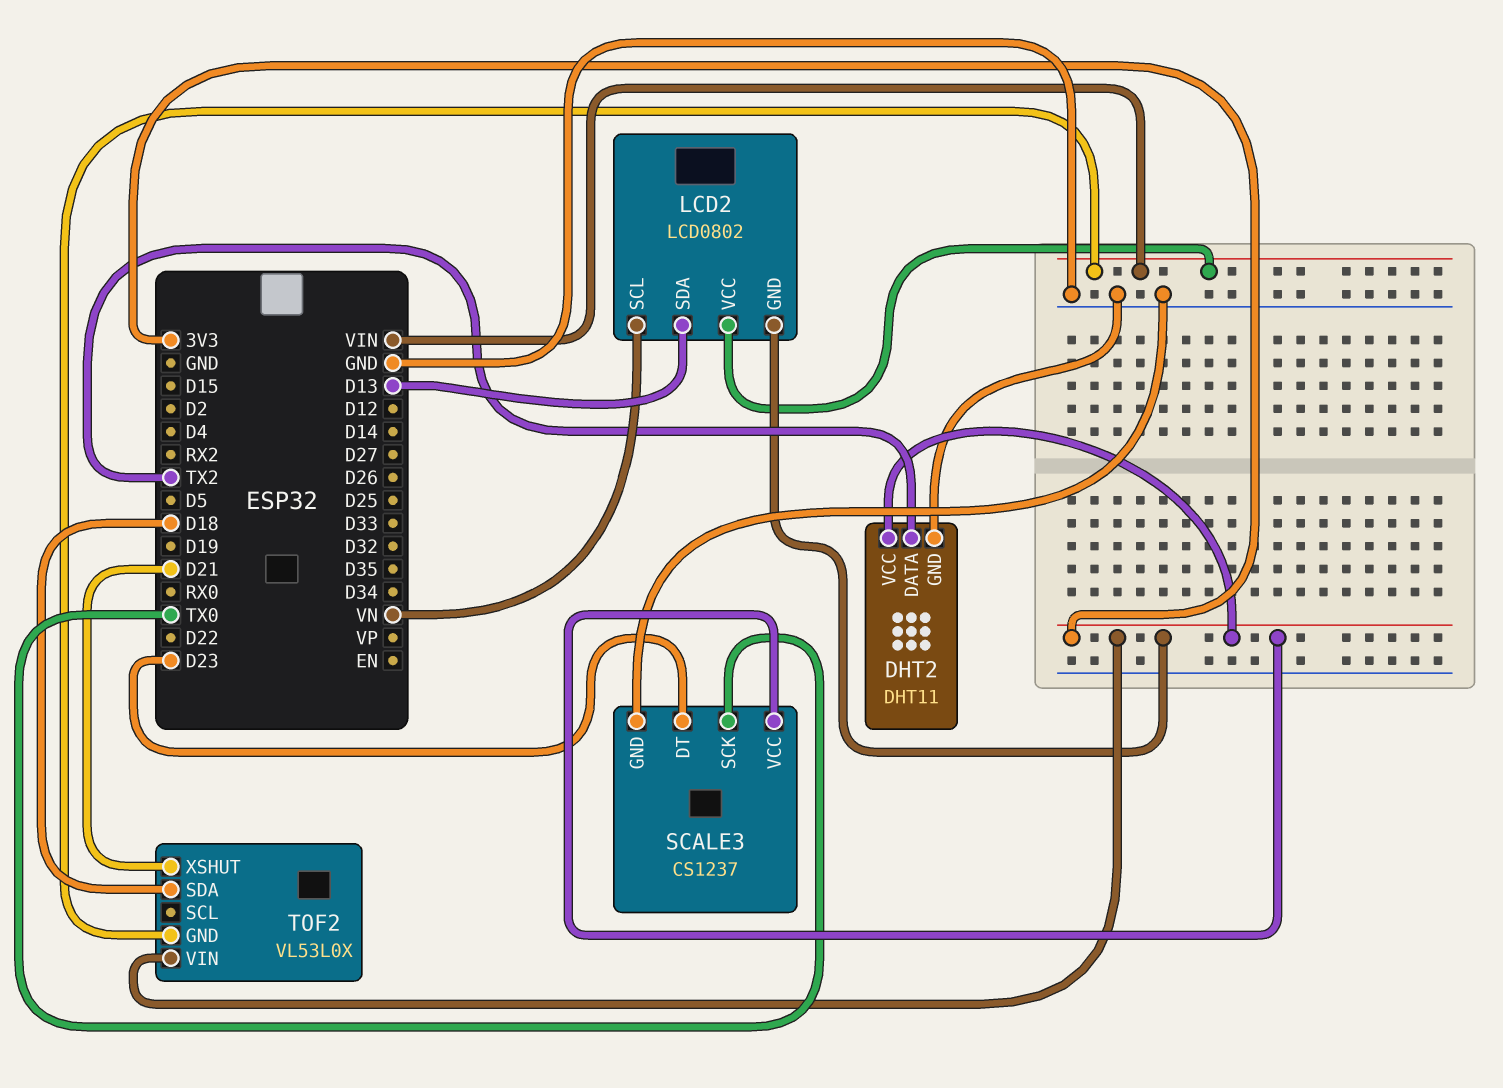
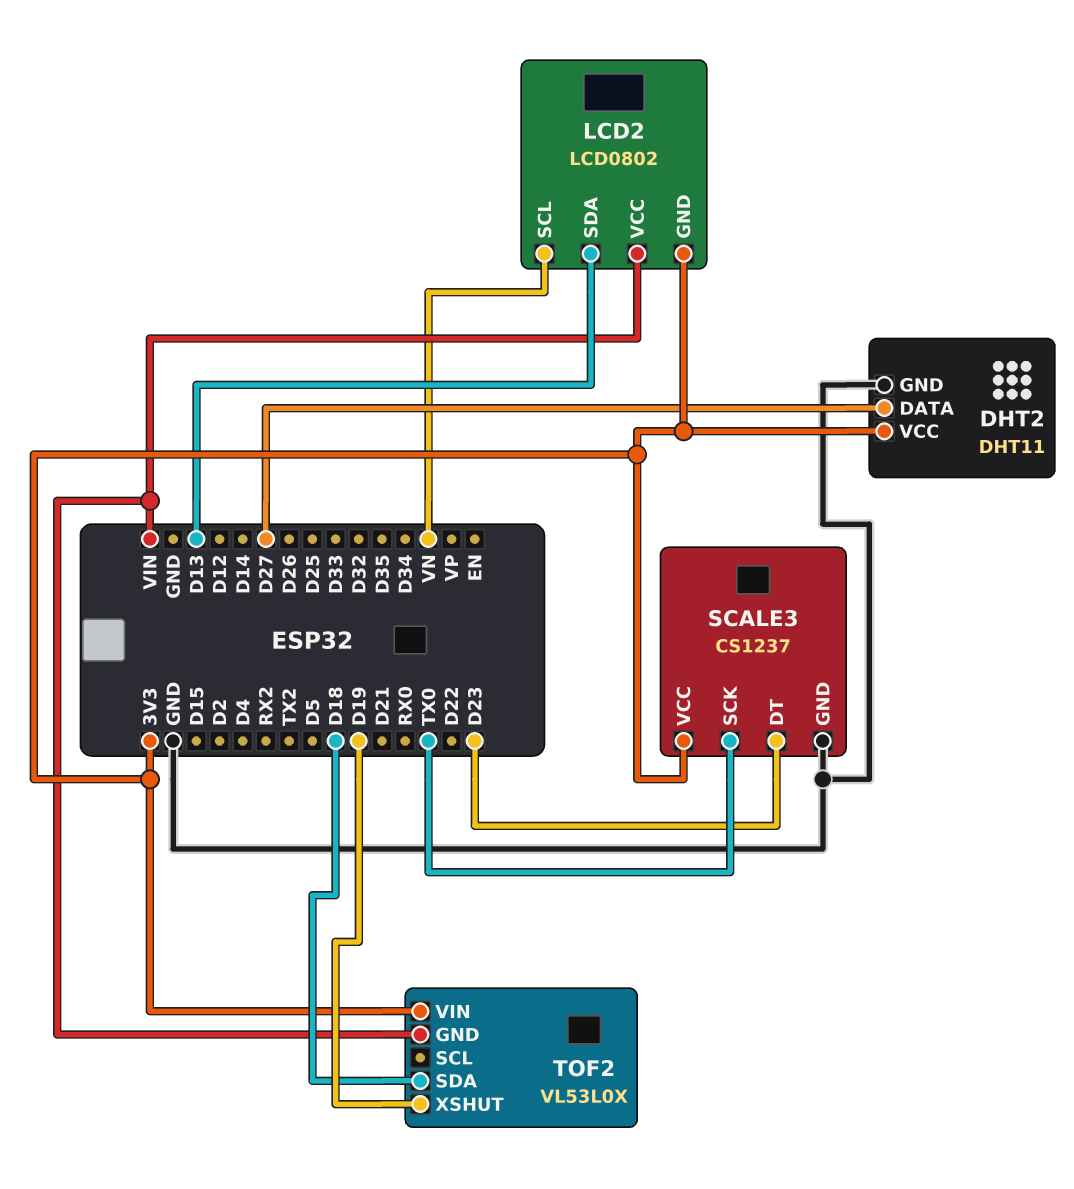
DHT2 pin DATA: TX2 -> D27
TOF2 pin XSHUT: D21 -> D19

